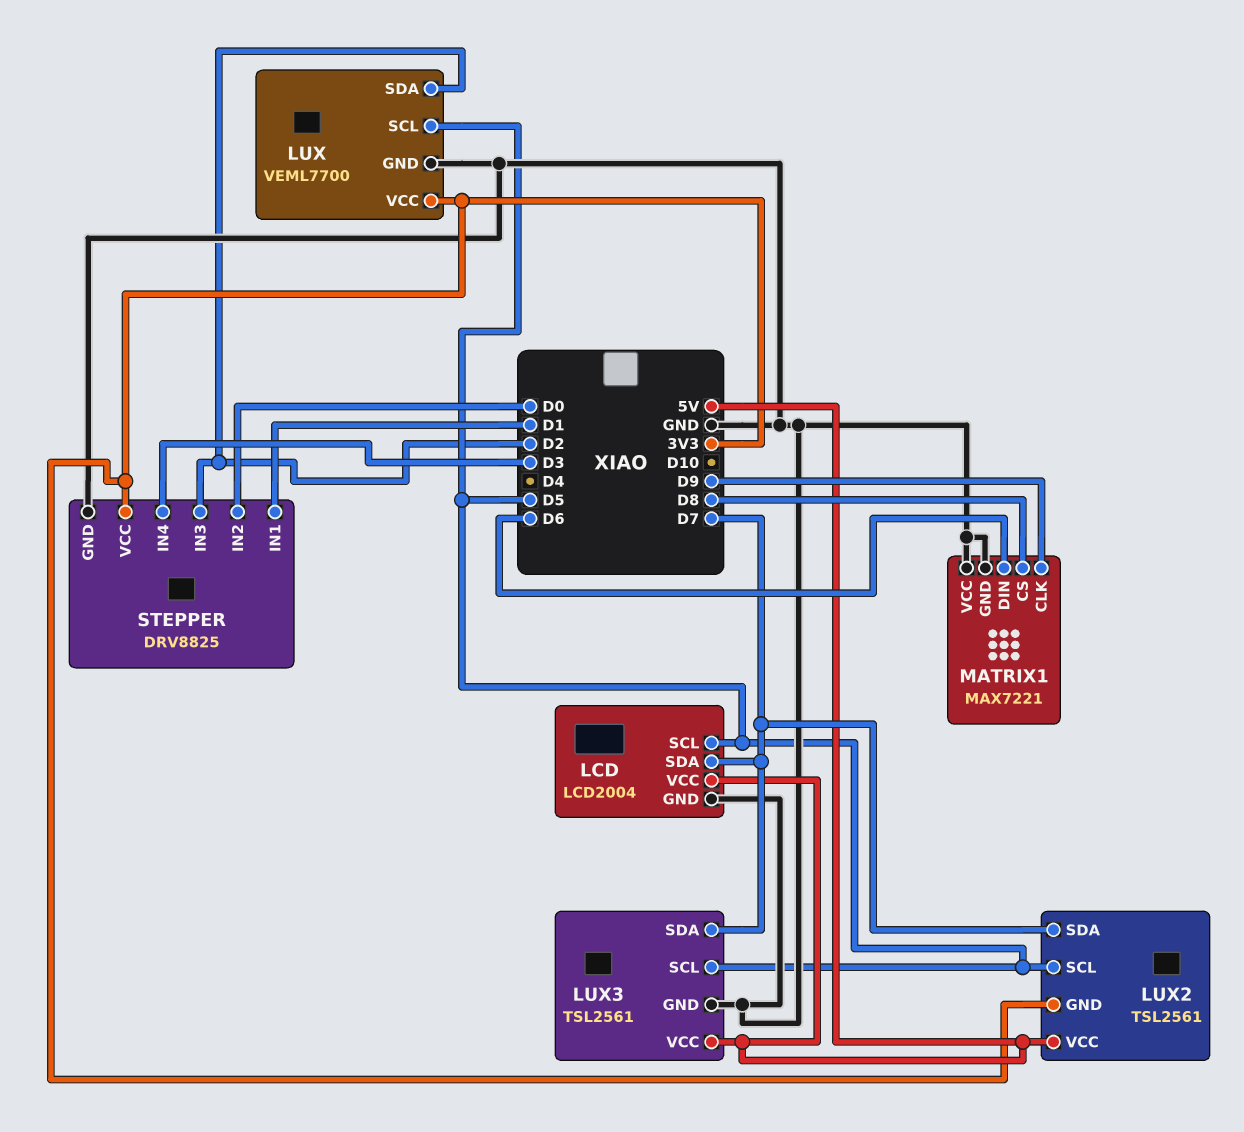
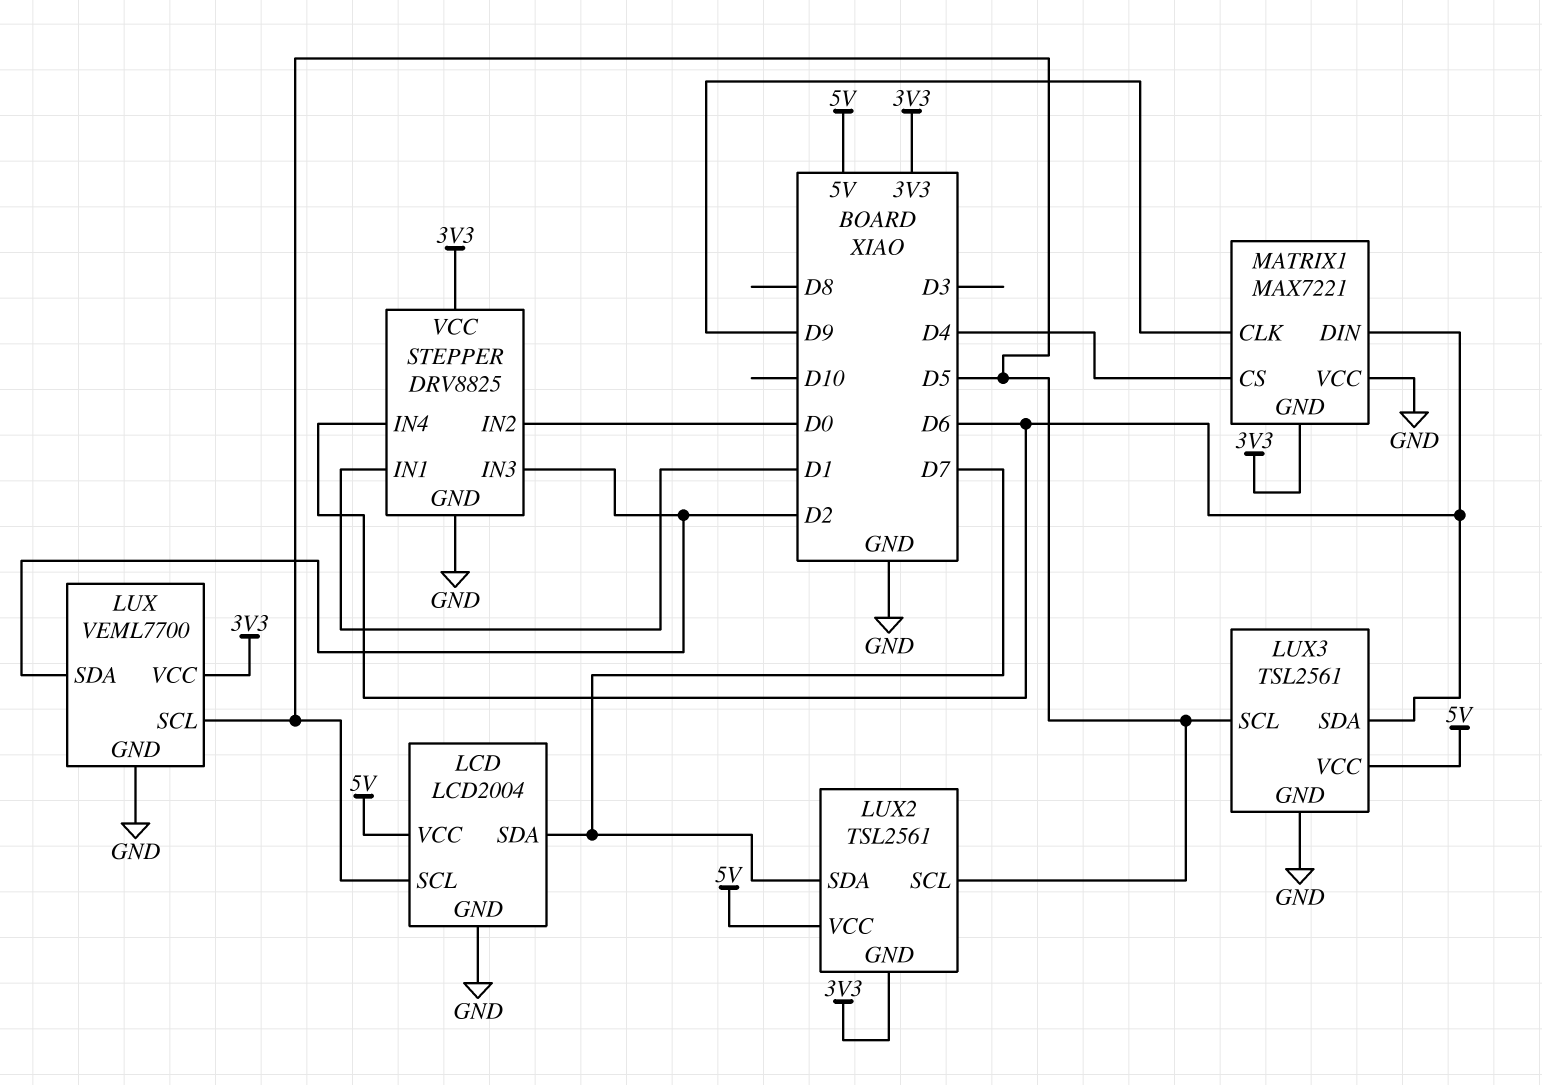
LUX3 pin SDA: D7 -> D6
MATRIX1 pin CS: D8 -> D4
MATRIX1 pin GND: GND -> 3V3
STEPPER pin IN4: D3 -> D6

